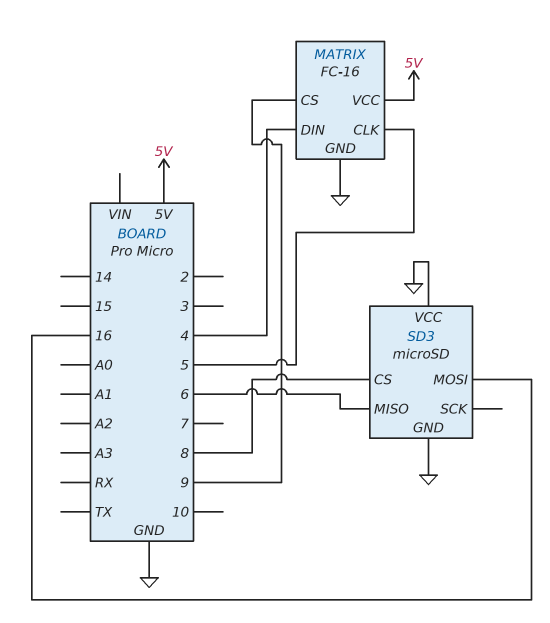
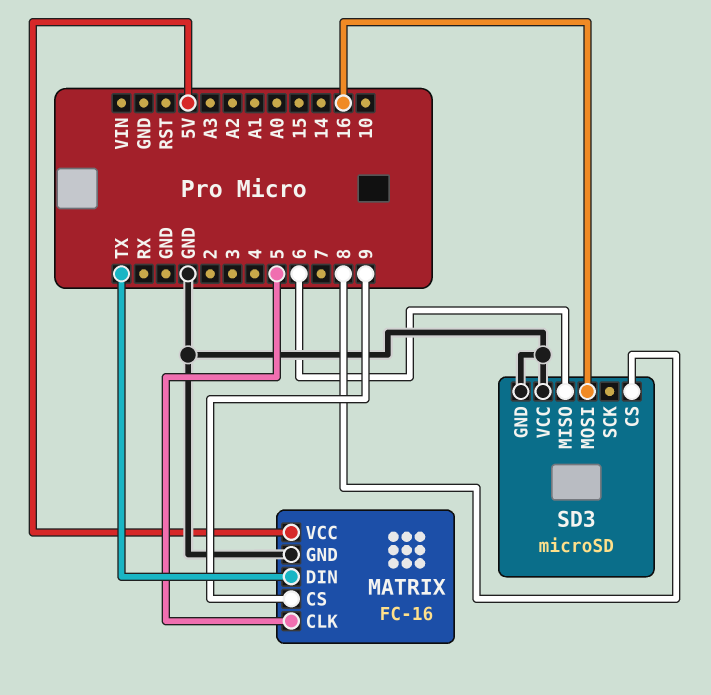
MATRIX pin DIN: 4 -> TX

